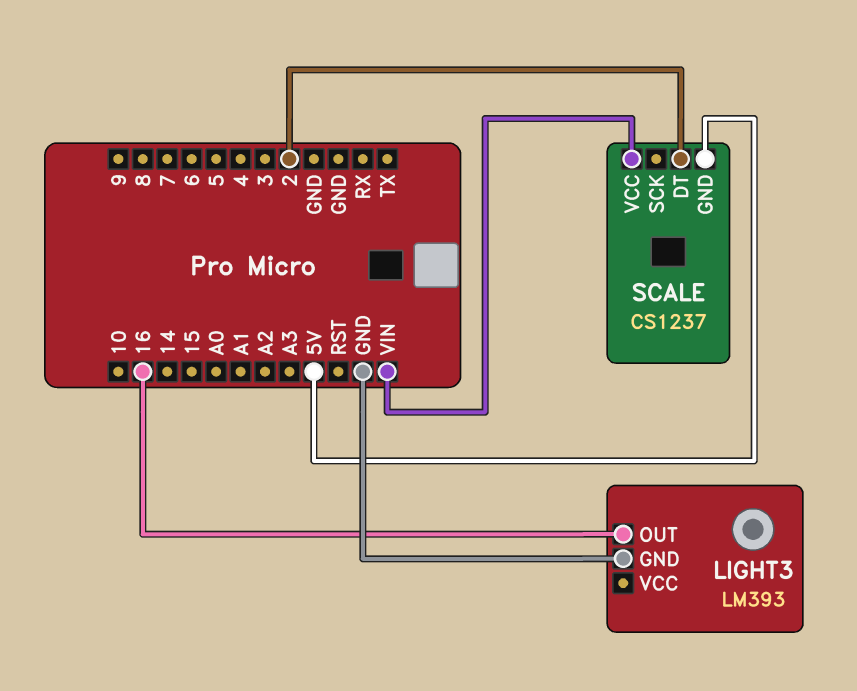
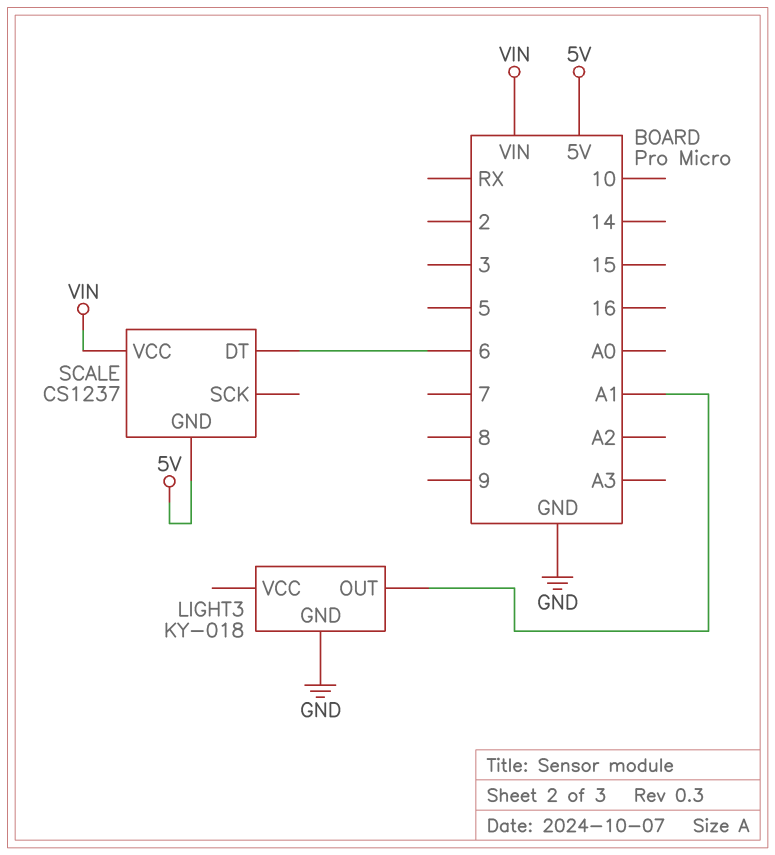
LIGHT3: LM393 -> KY-018
LIGHT3 pin OUT: 16 -> A1
SCALE pin DT: 2 -> 6

